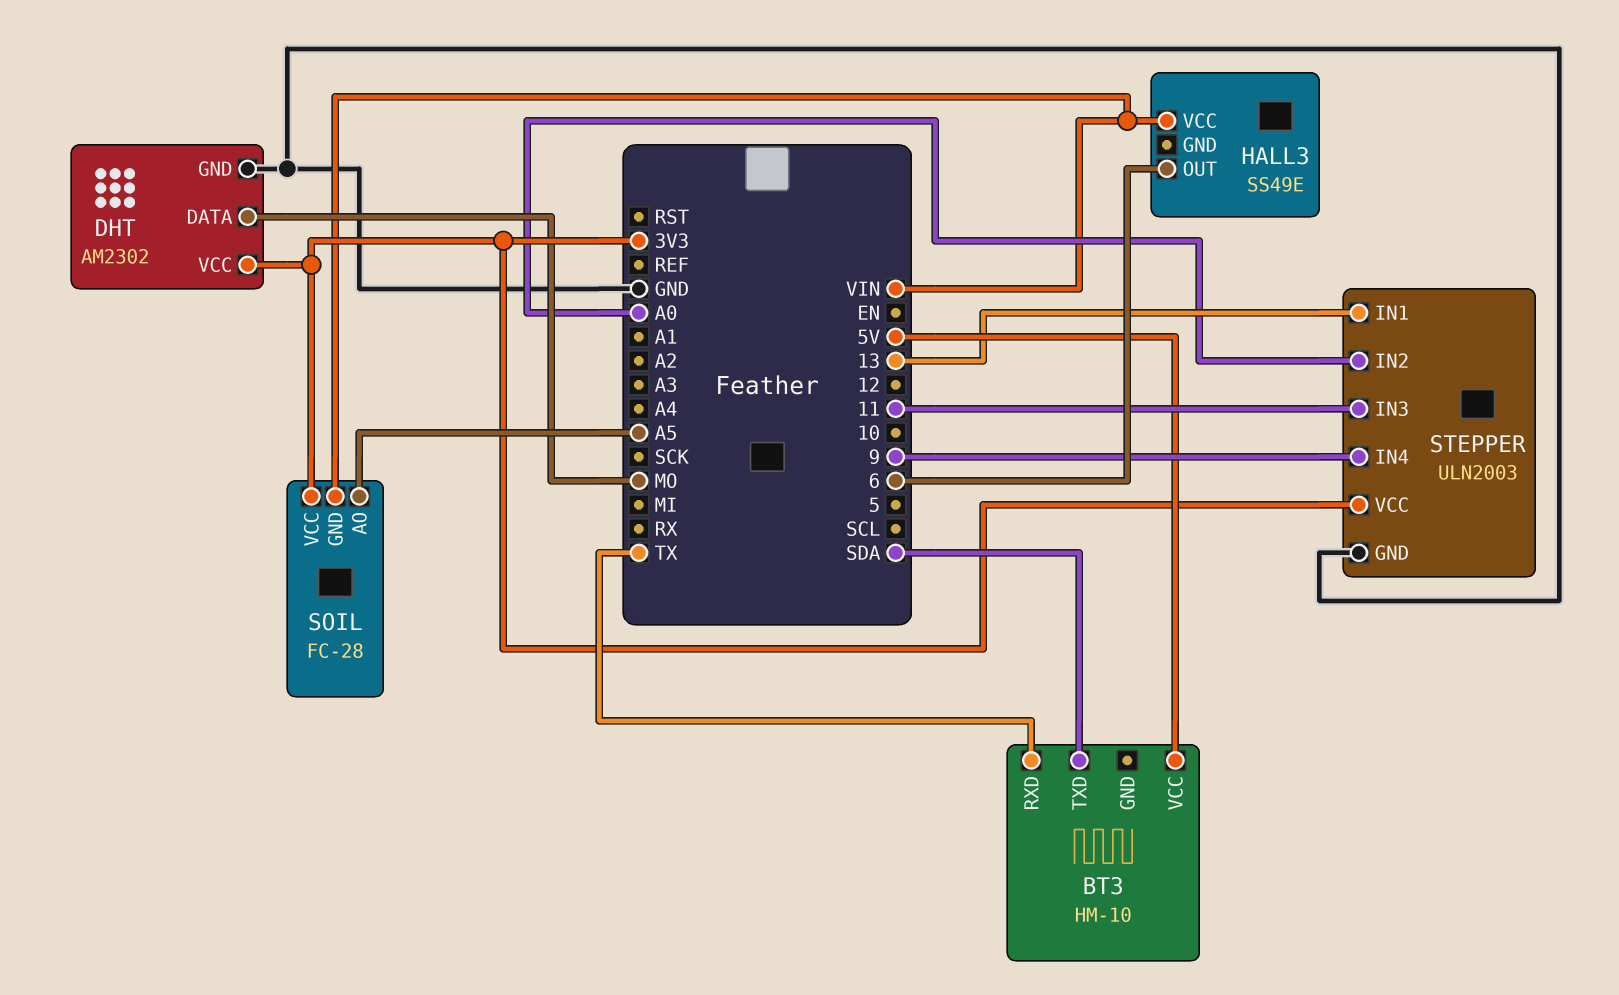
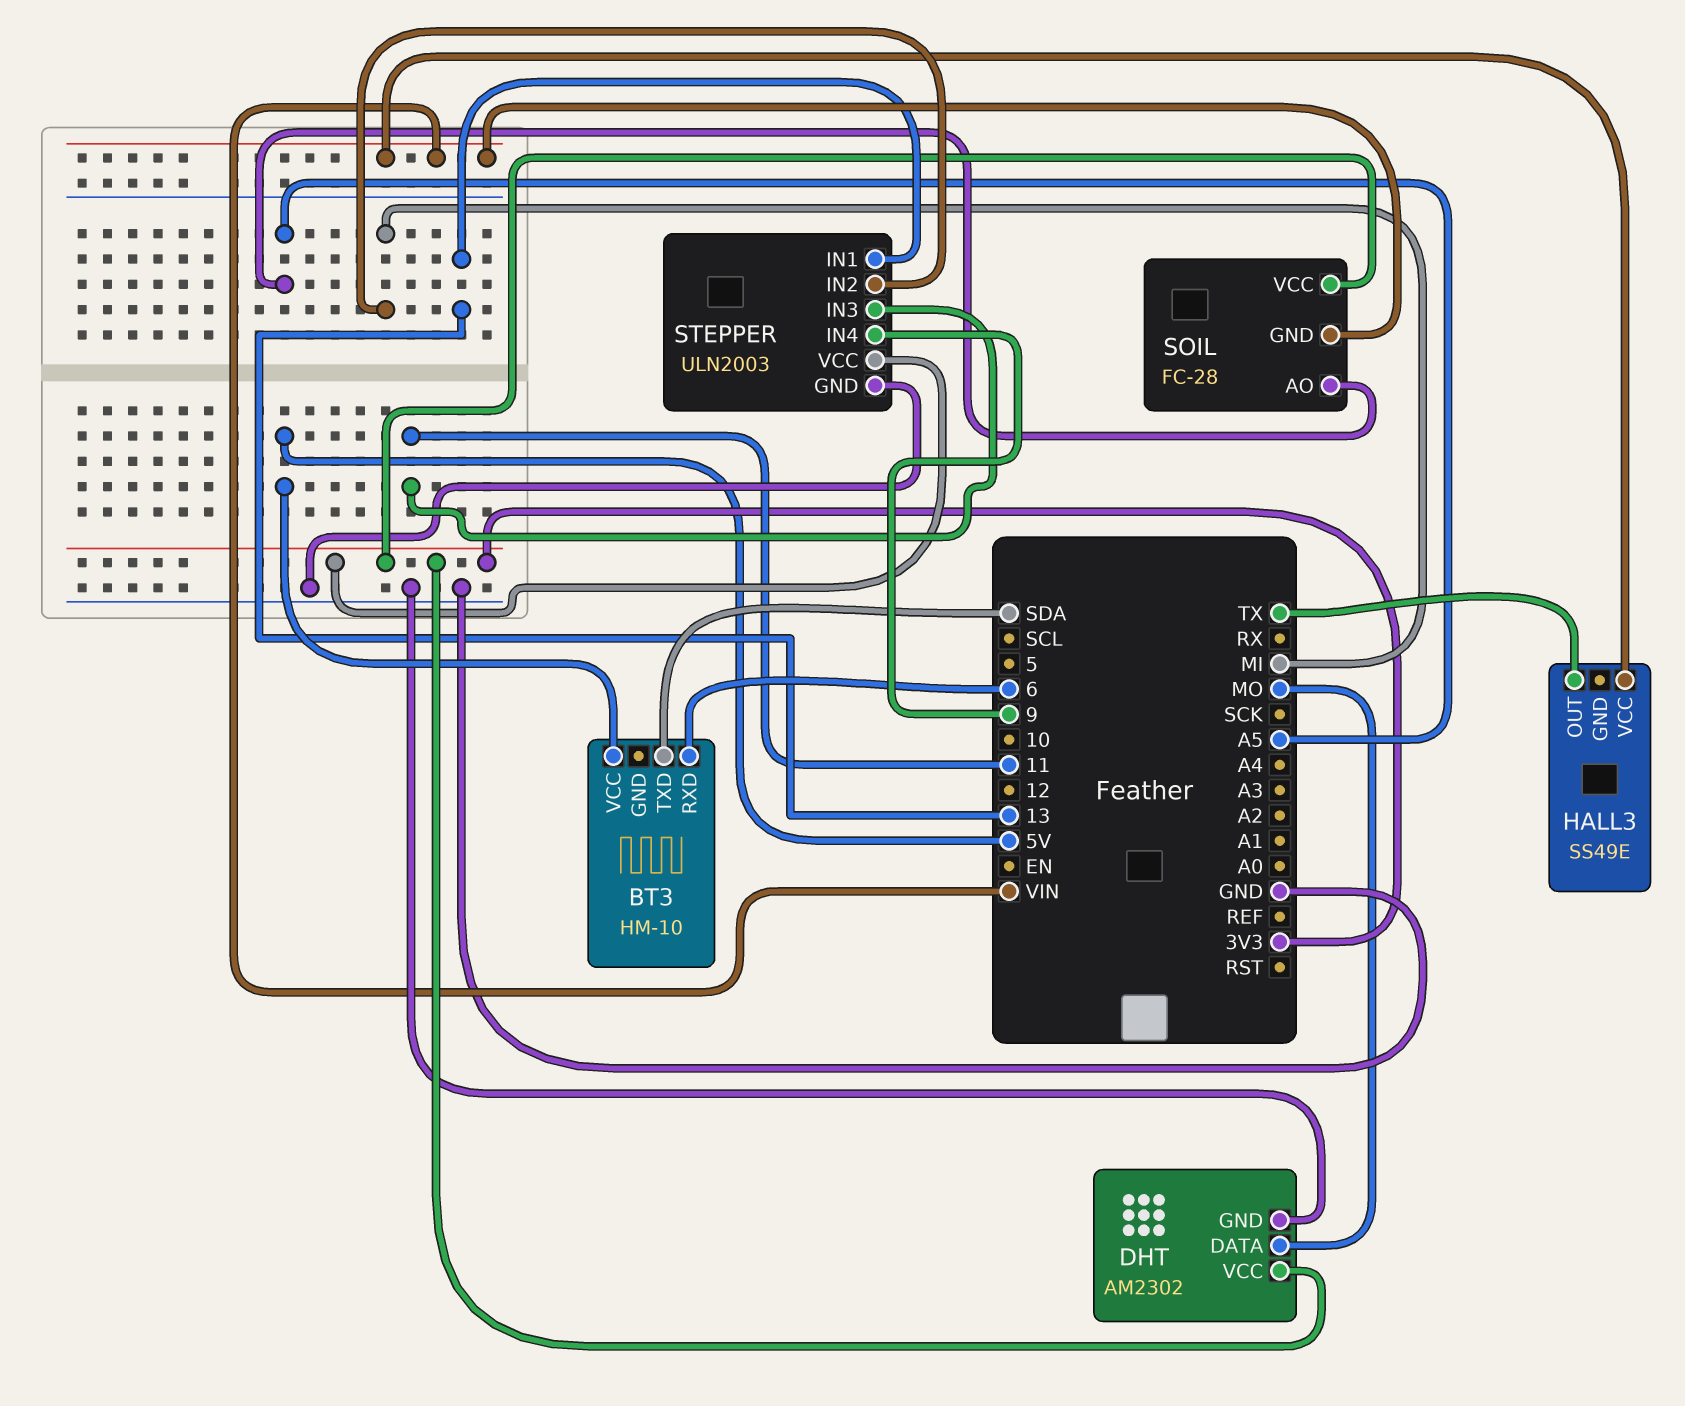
BT3 pin RXD: TX -> 6
HALL3 pin OUT: 6 -> TX
STEPPER pin IN2: A0 -> MI

